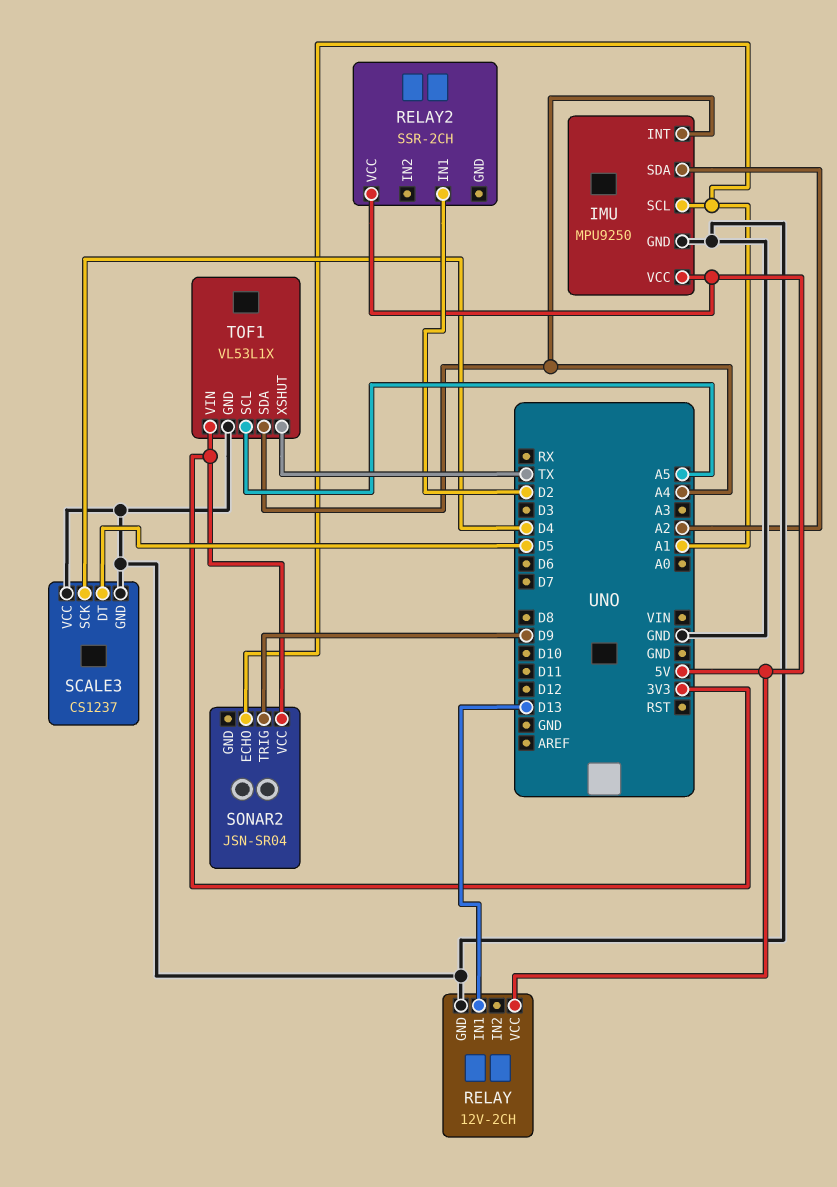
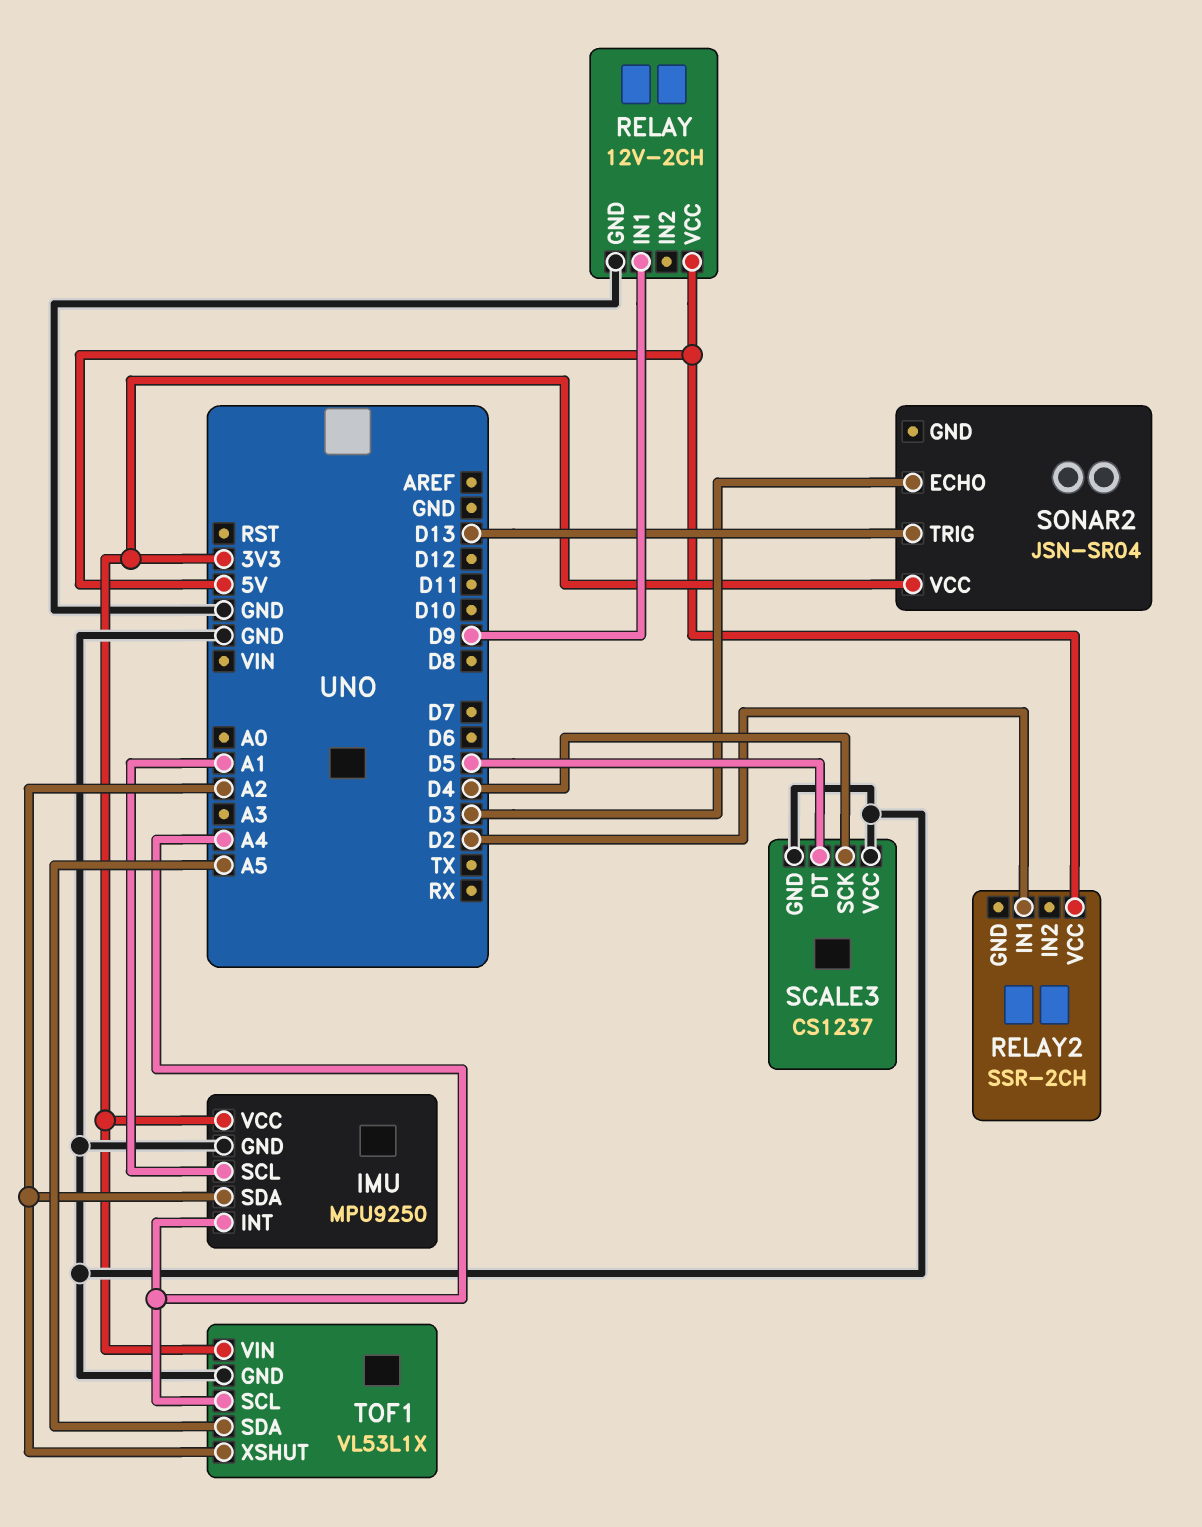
IMU pin VCC: 5V -> 3V3
RELAY pin IN1: D13 -> D9
SONAR2 pin ECHO: A1 -> D3
SONAR2 pin TRIG: D9 -> D13
TOF1 pin SCL: A5 -> A4
TOF1 pin SDA: A4 -> A5
TOF1 pin XSHUT: TX -> A2

